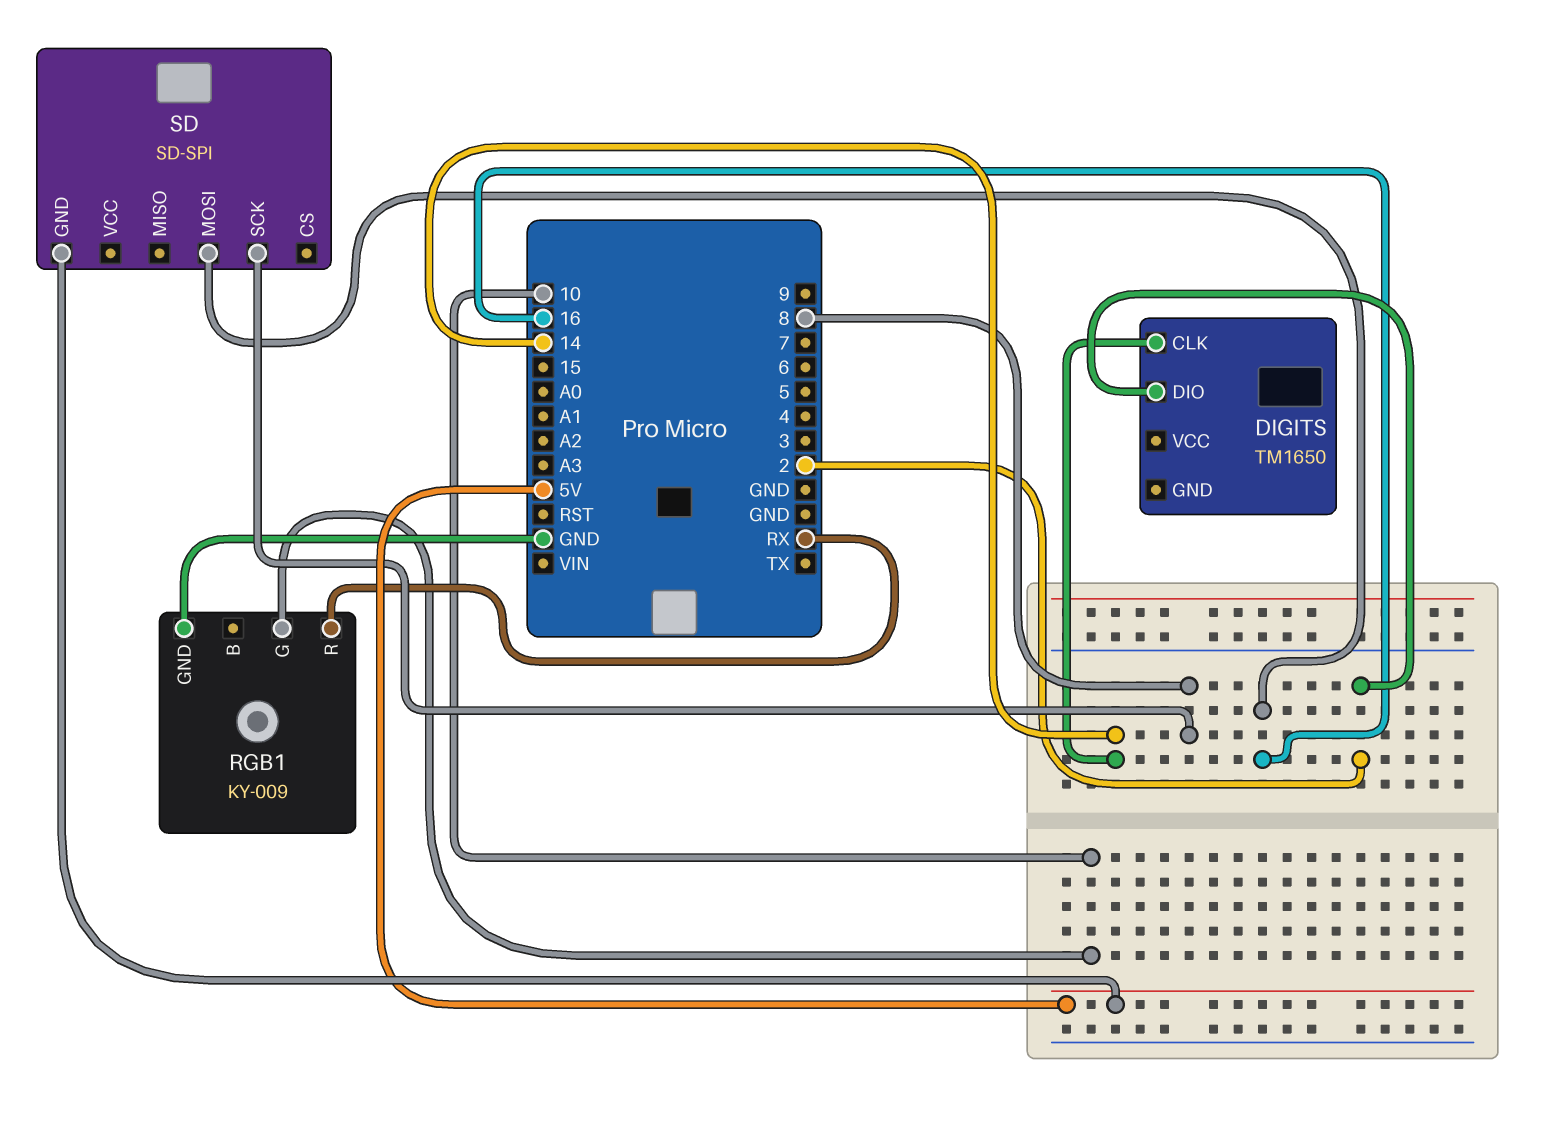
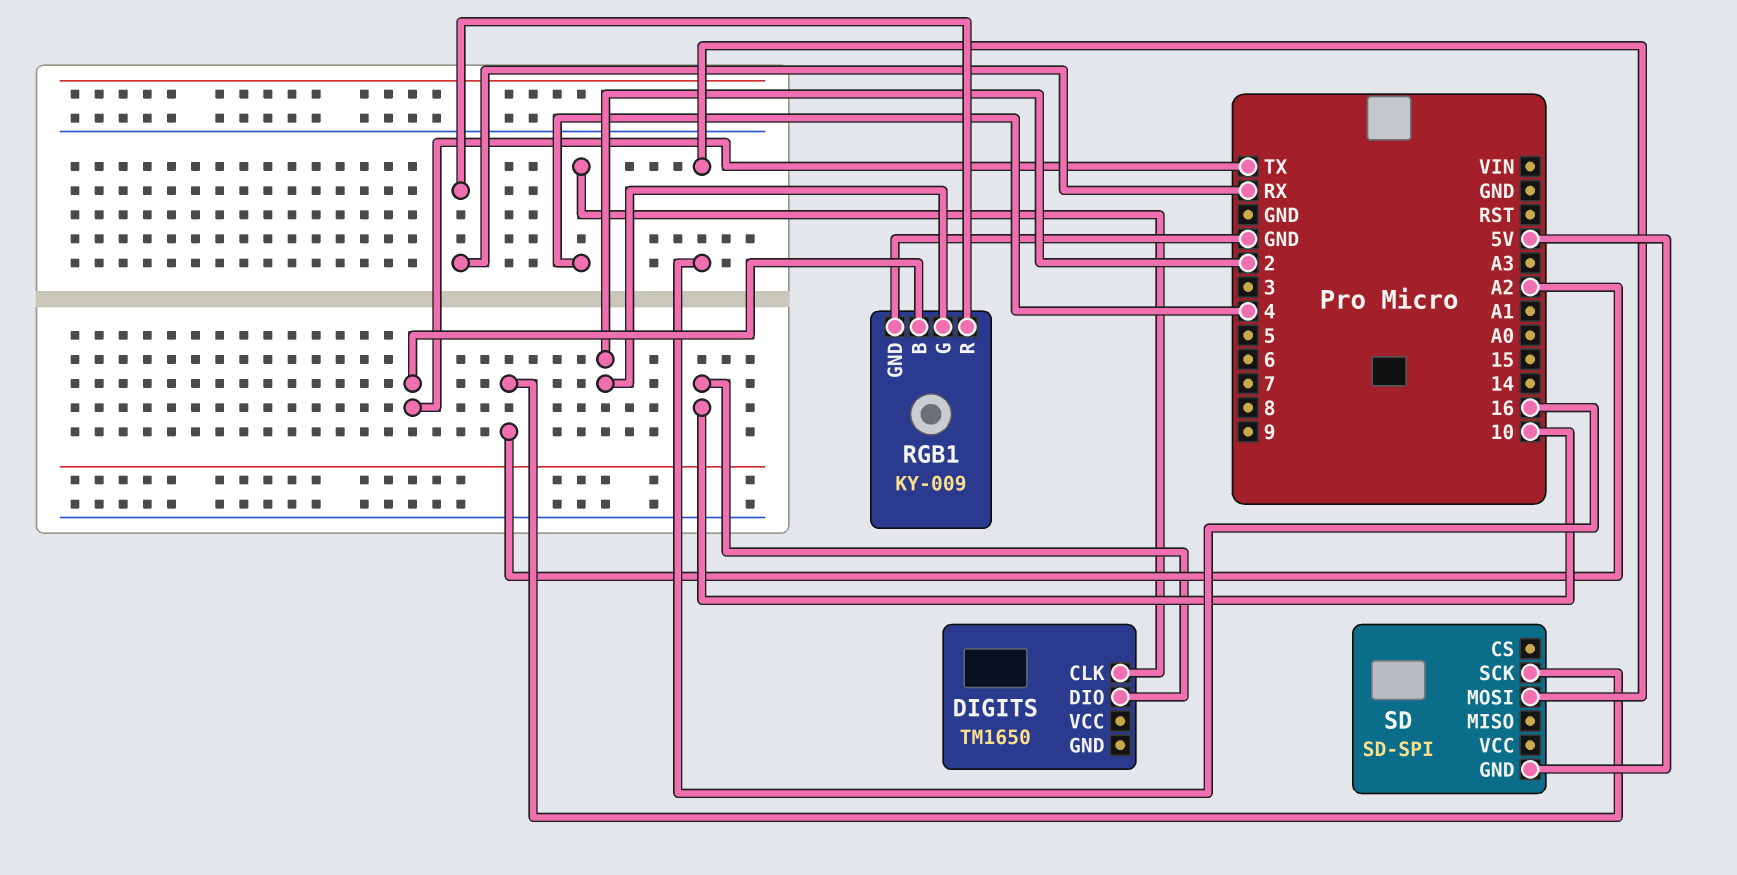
DIGITS pin CLK: 14 -> 4
DIGITS pin DIO: 2 -> 10
RGB1 pin B: none -> TX
RGB1 pin G: 10 -> 2
SD pin SCK: 8 -> A2

